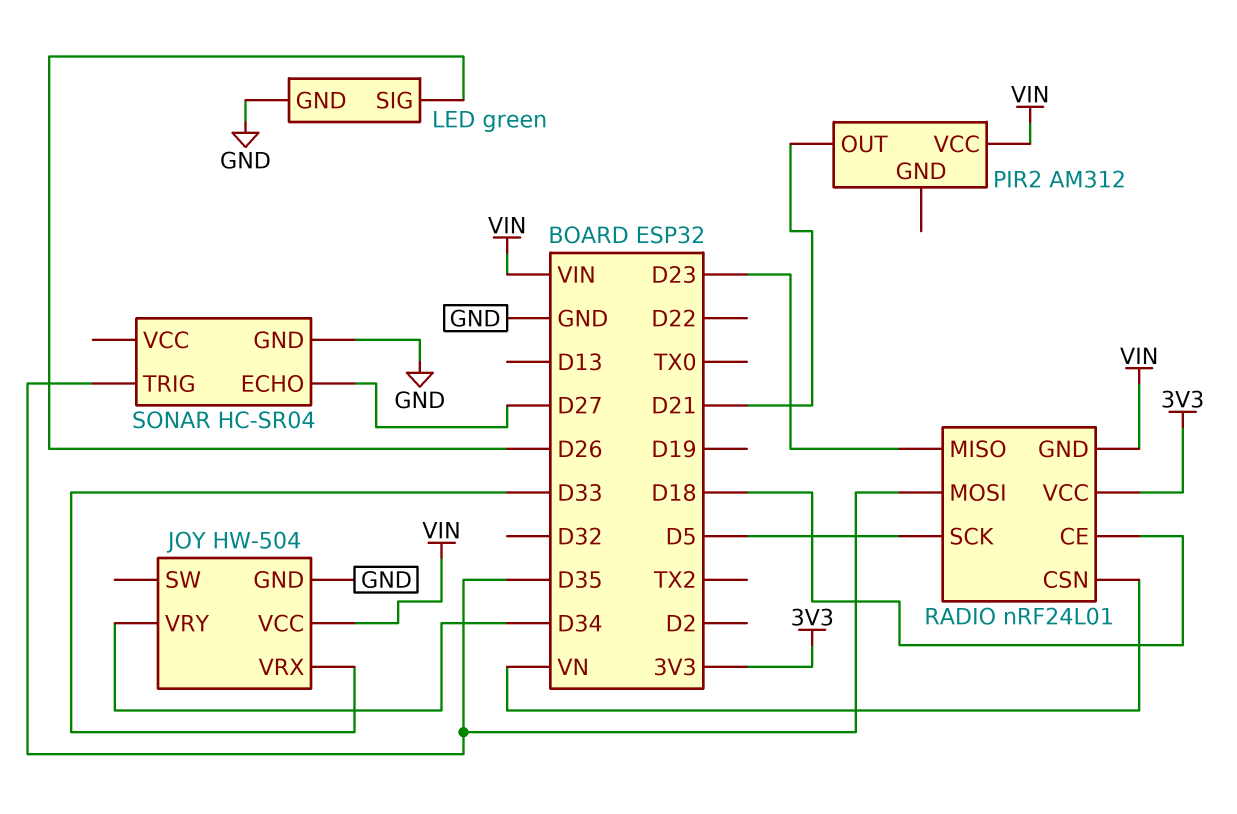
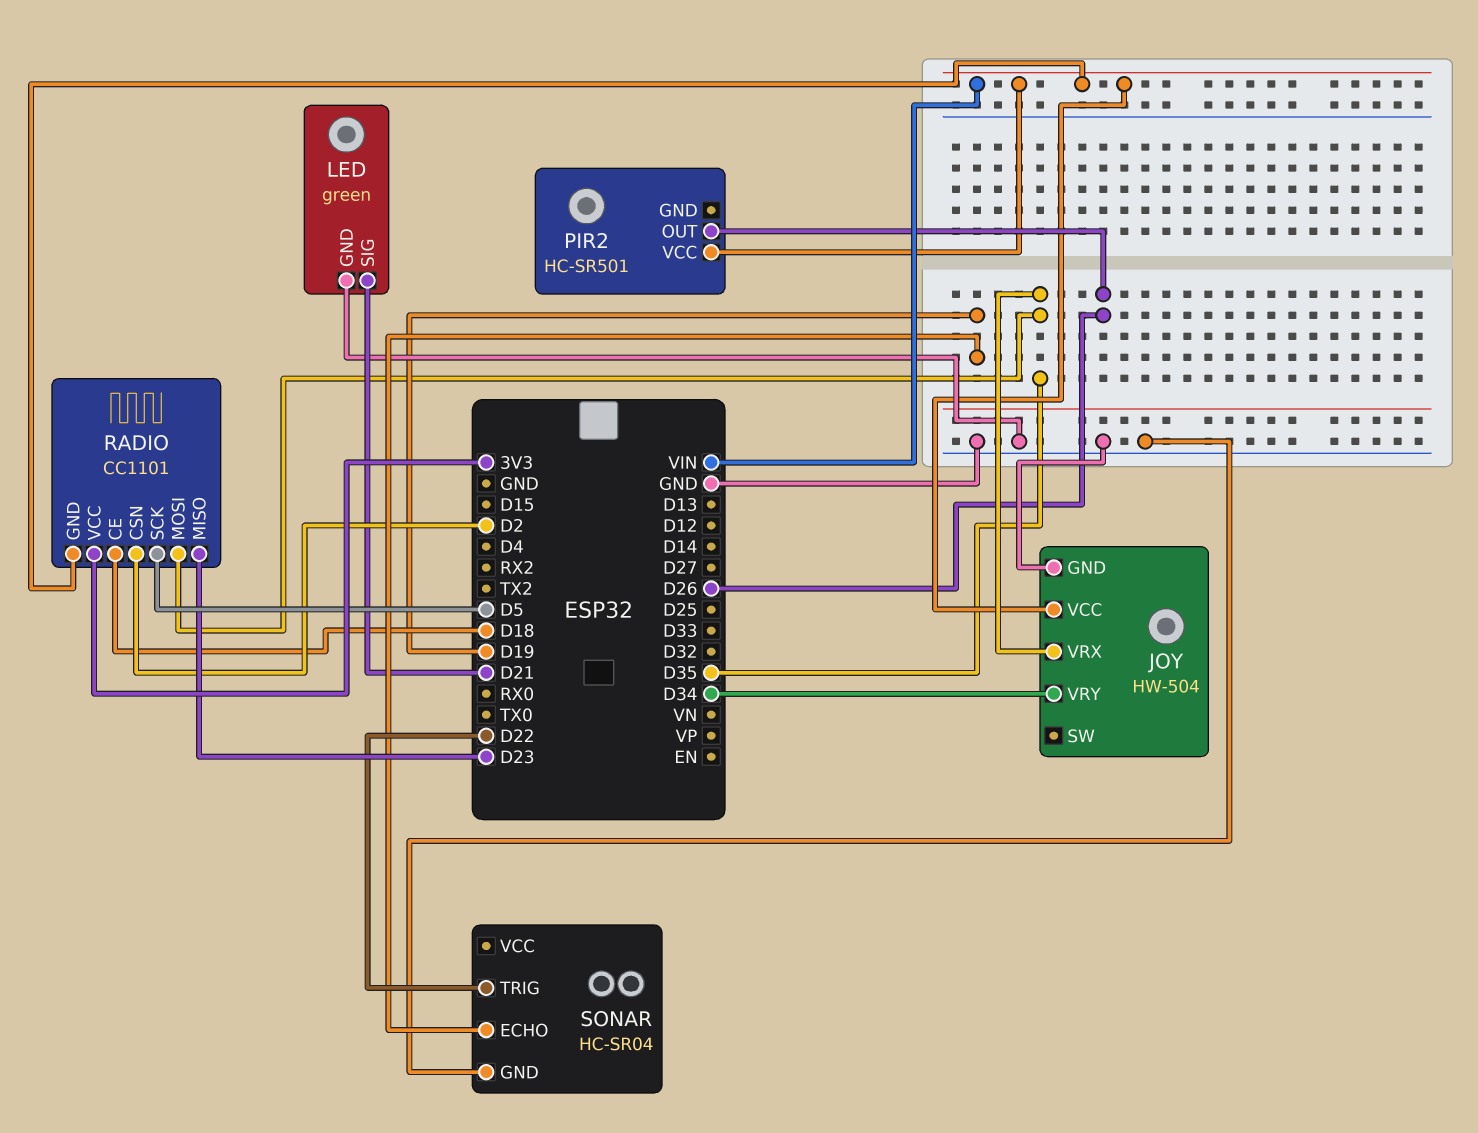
JOY pin VRX: D33 -> D35
LED pin SIG: D26 -> D21
PIR2: AM312 -> HC-SR501
PIR2 pin OUT: D21 -> D26
RADIO: nRF24L01 -> CC1101
RADIO pin CSN: VN -> D2
SONAR pin ECHO: D27 -> D19
SONAR pin TRIG: D35 -> D22

